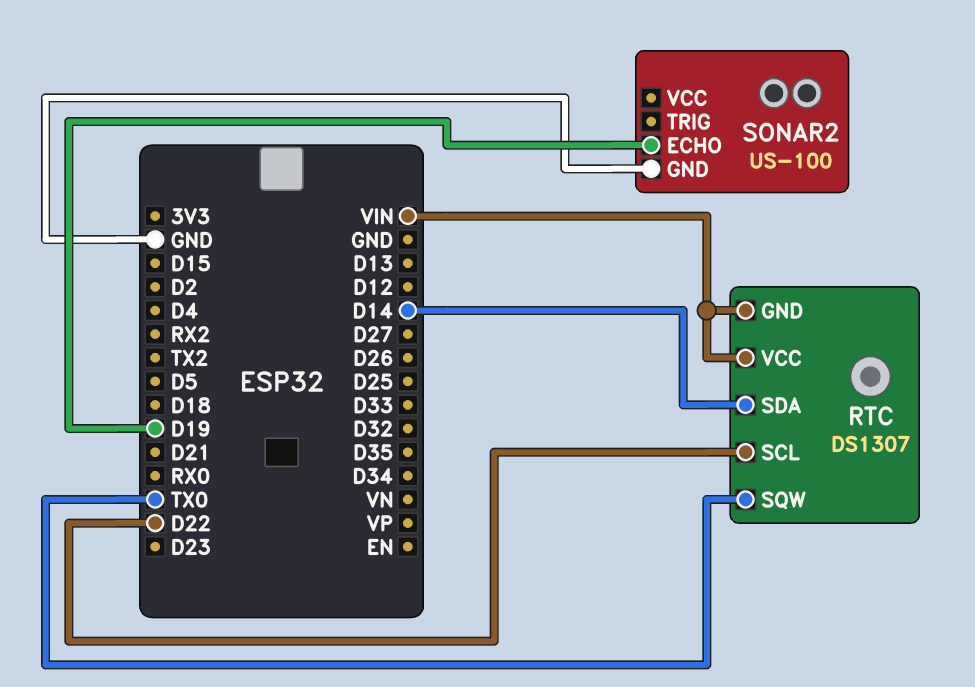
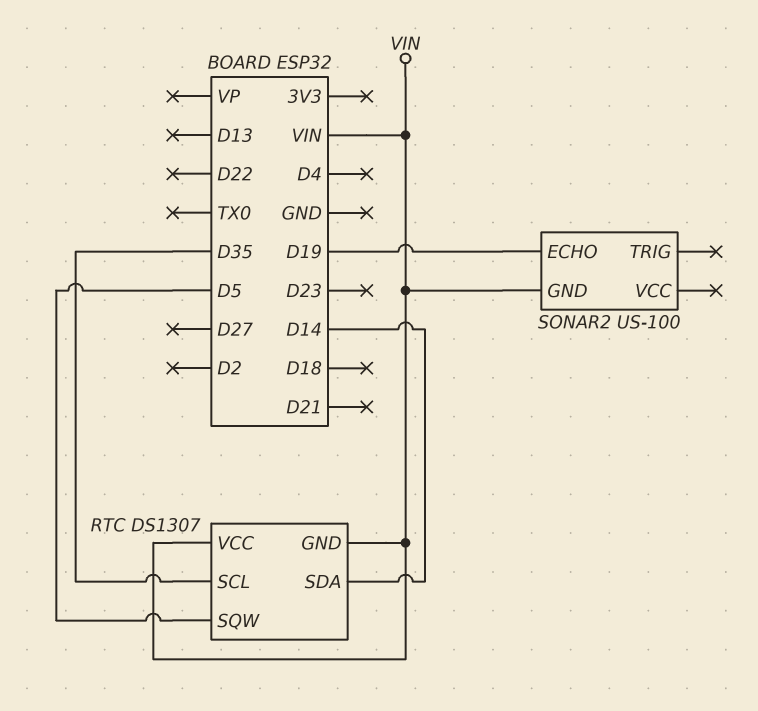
RTC pin SCL: D22 -> D35
RTC pin SQW: TX0 -> D5
SONAR2 pin GND: GND -> VIN

